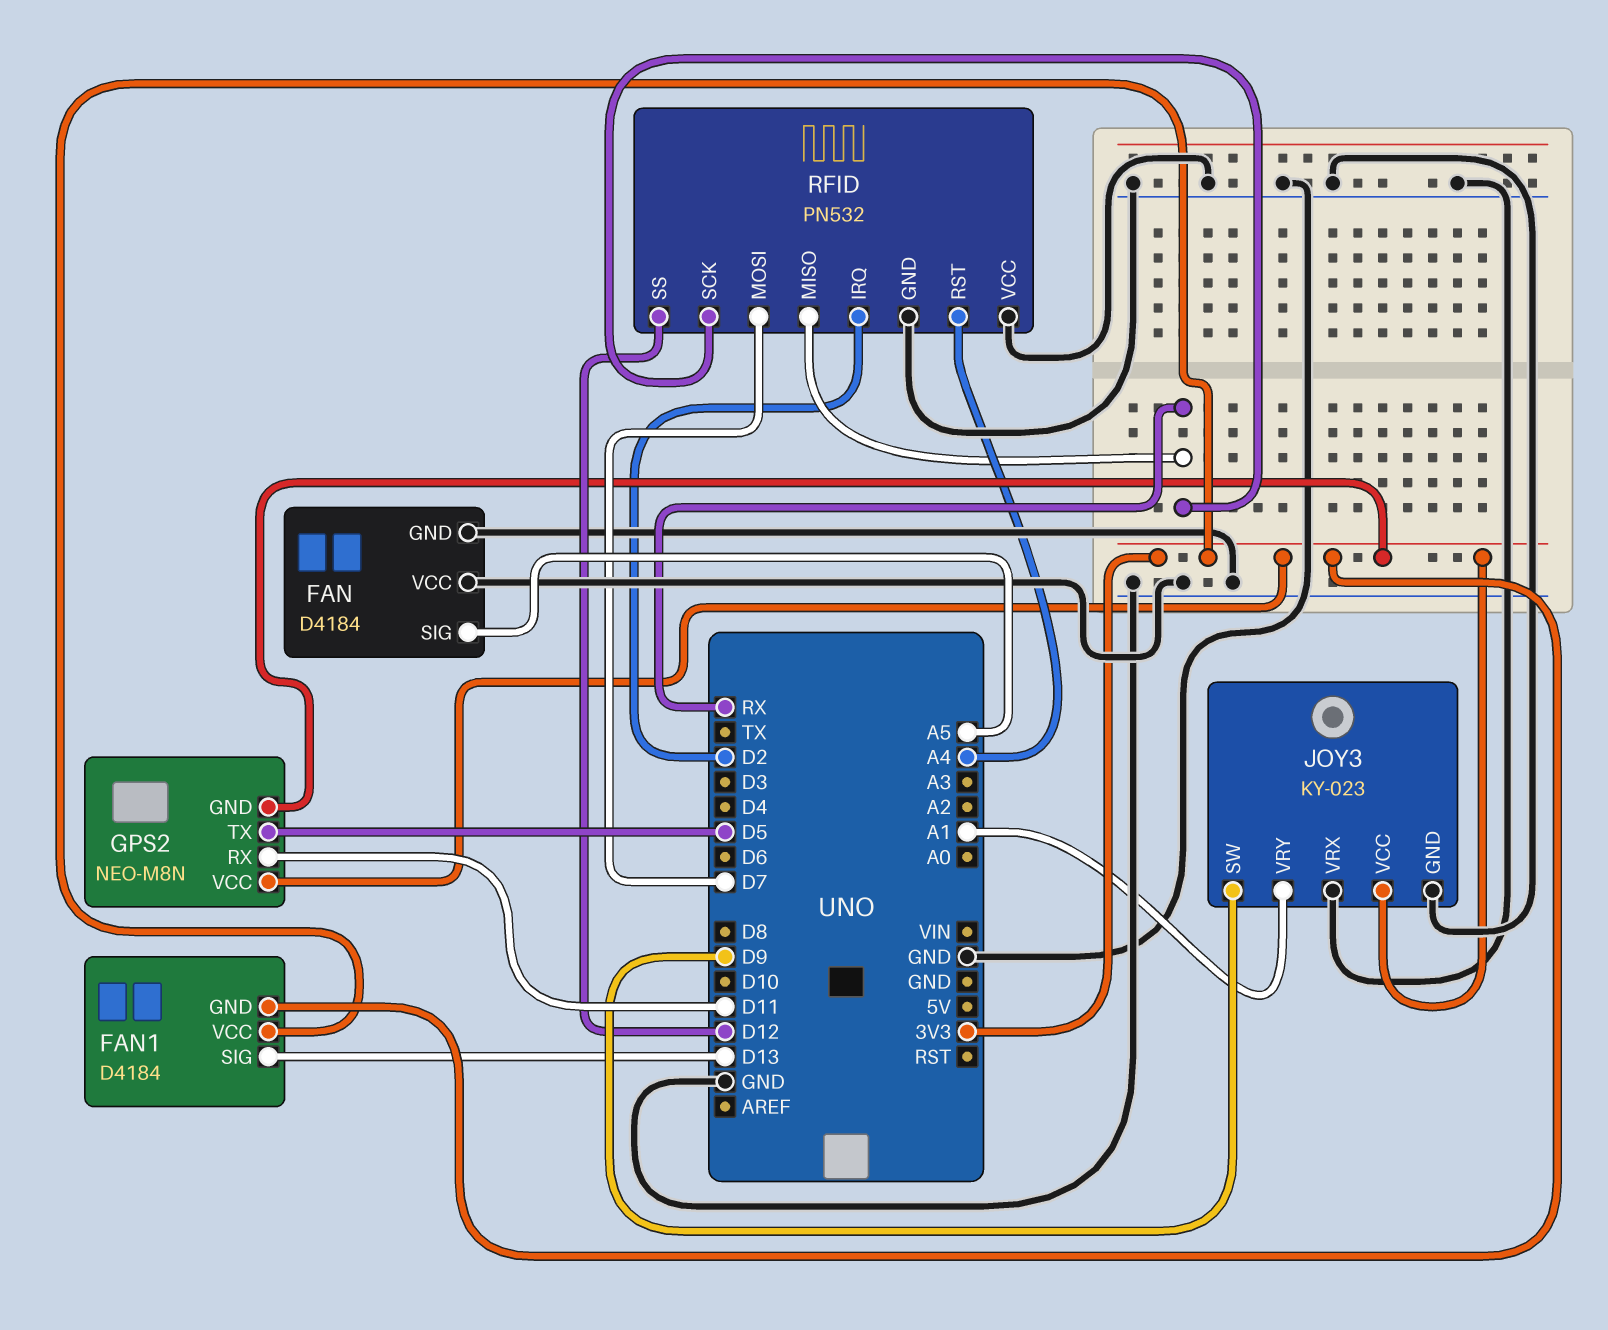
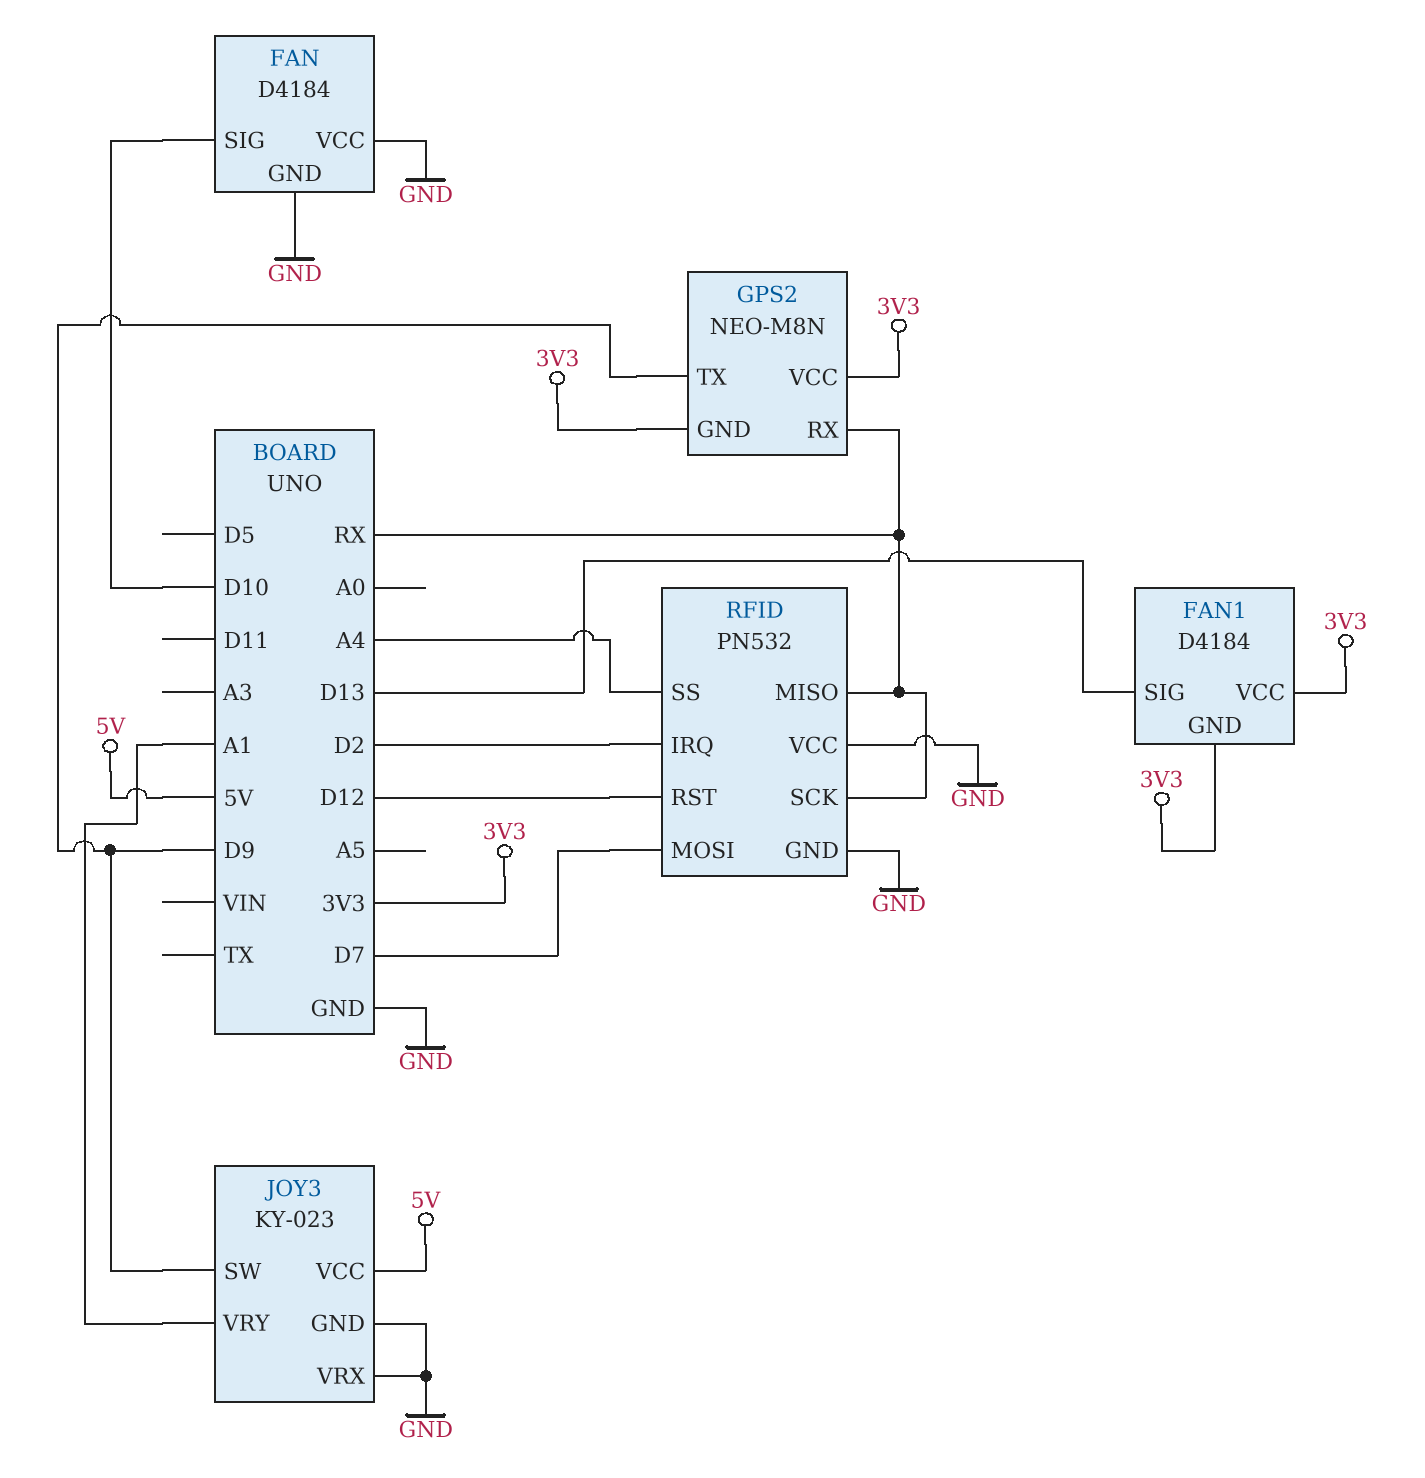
FAN pin SIG: A5 -> D10
GPS2 pin RX: D11 -> RX
GPS2 pin TX: D5 -> D9
JOY3 pin VCC: 3V3 -> 5V
RFID pin RST: A4 -> D12
RFID pin SS: D12 -> A4

